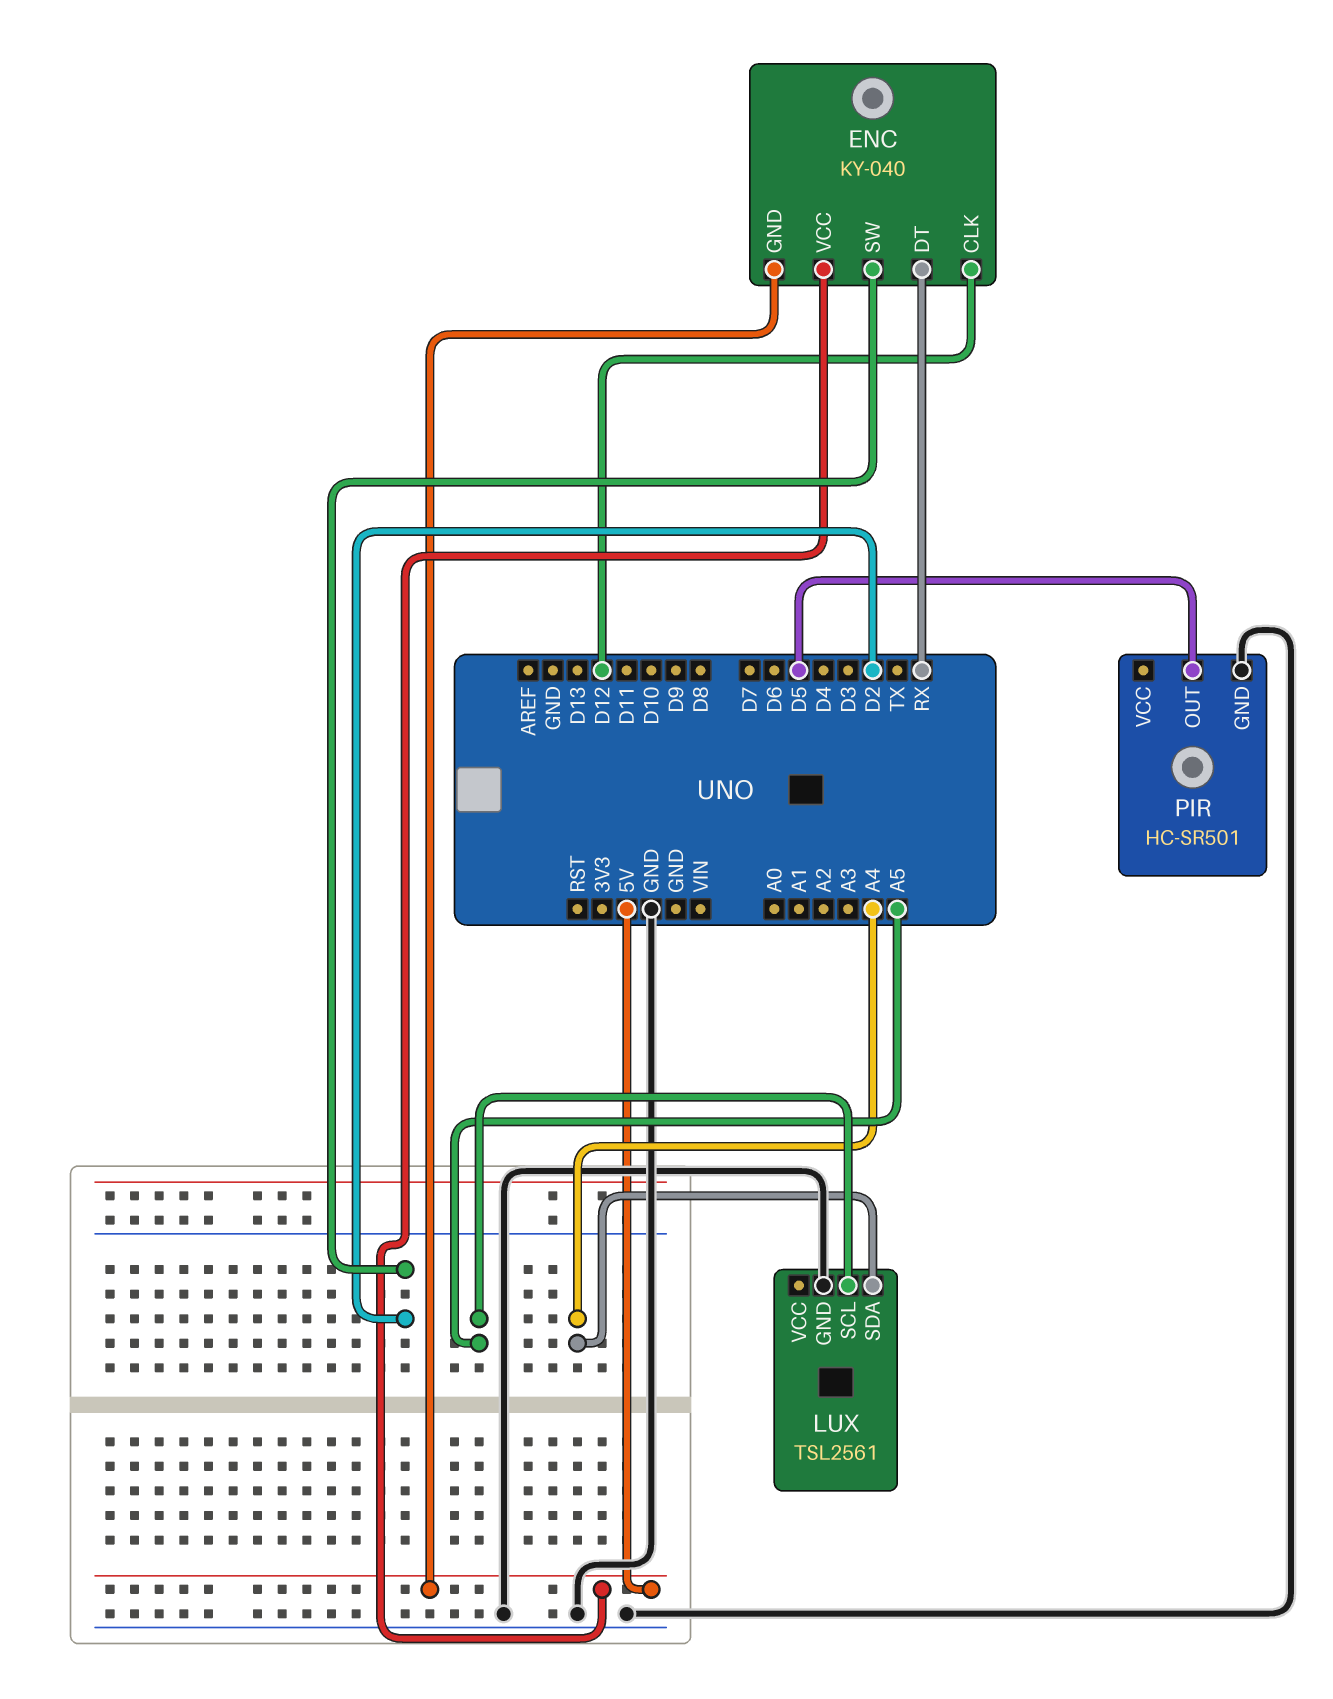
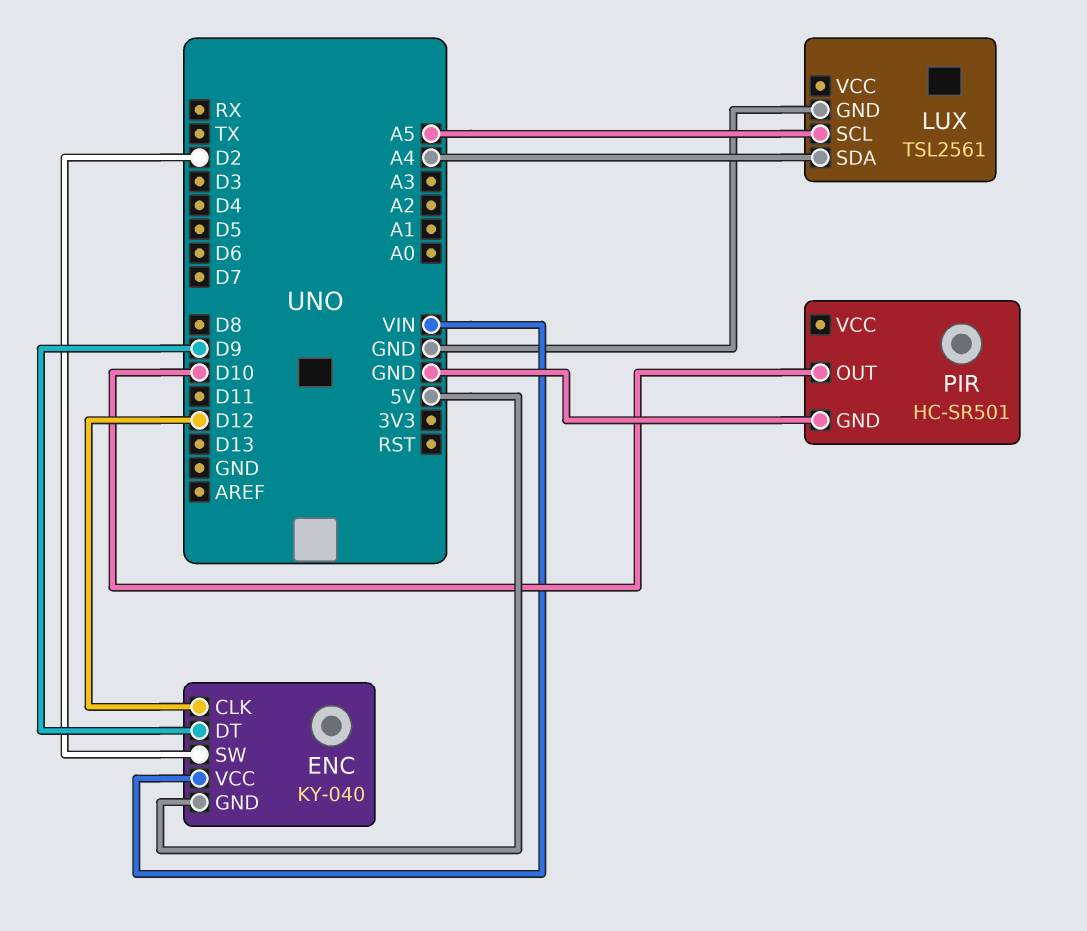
ENC pin DT: RX -> D9
ENC pin VCC: 5V -> VIN
PIR pin OUT: D5 -> D10

